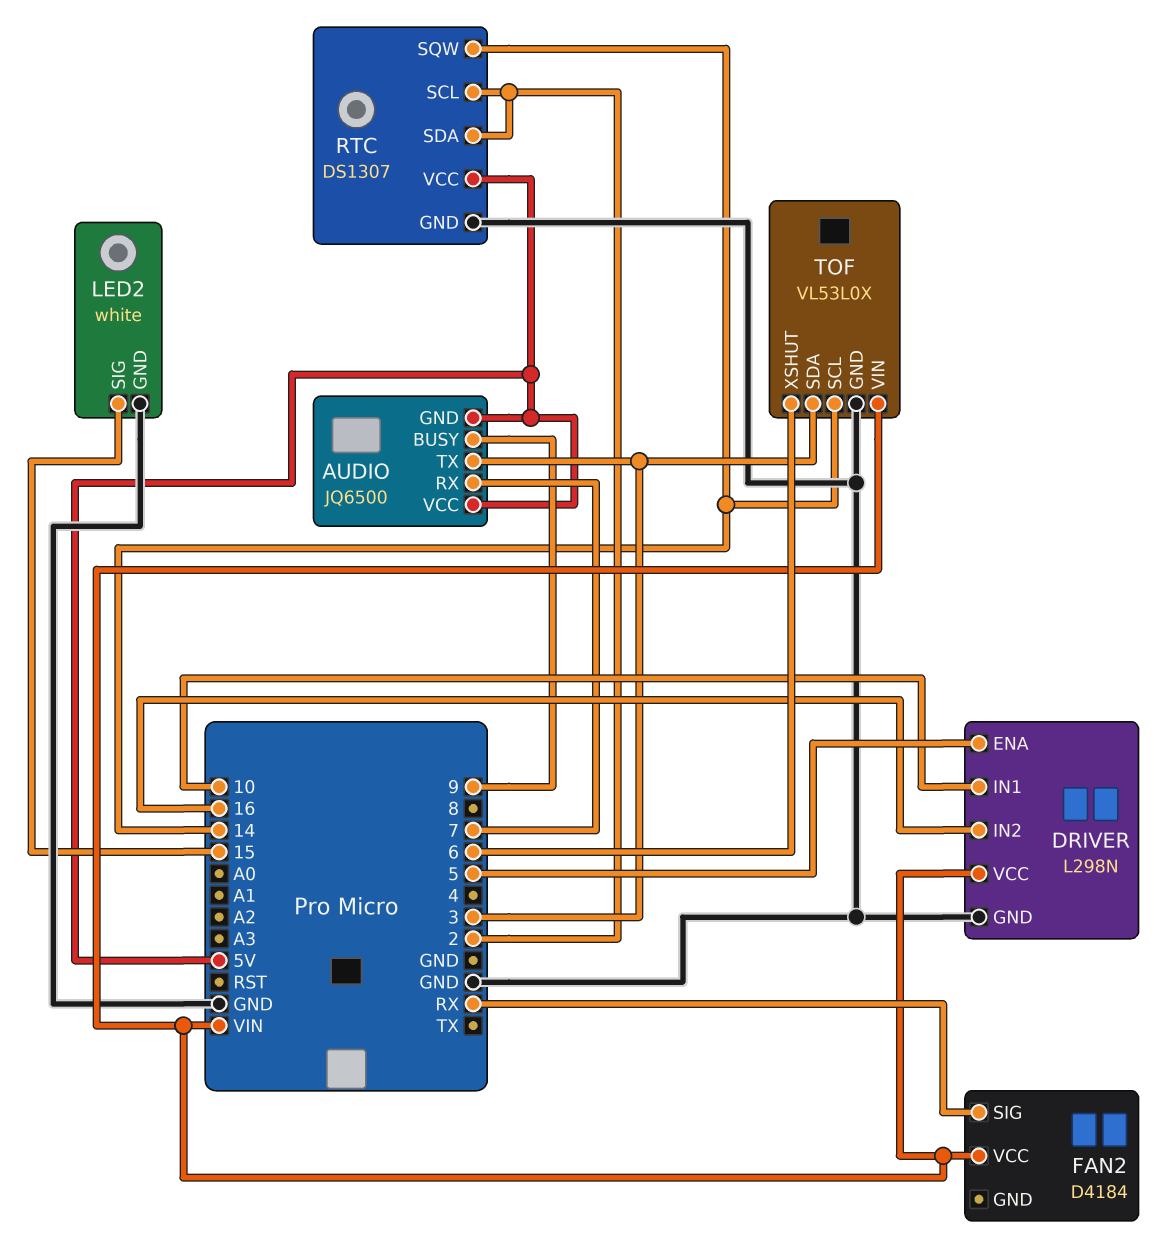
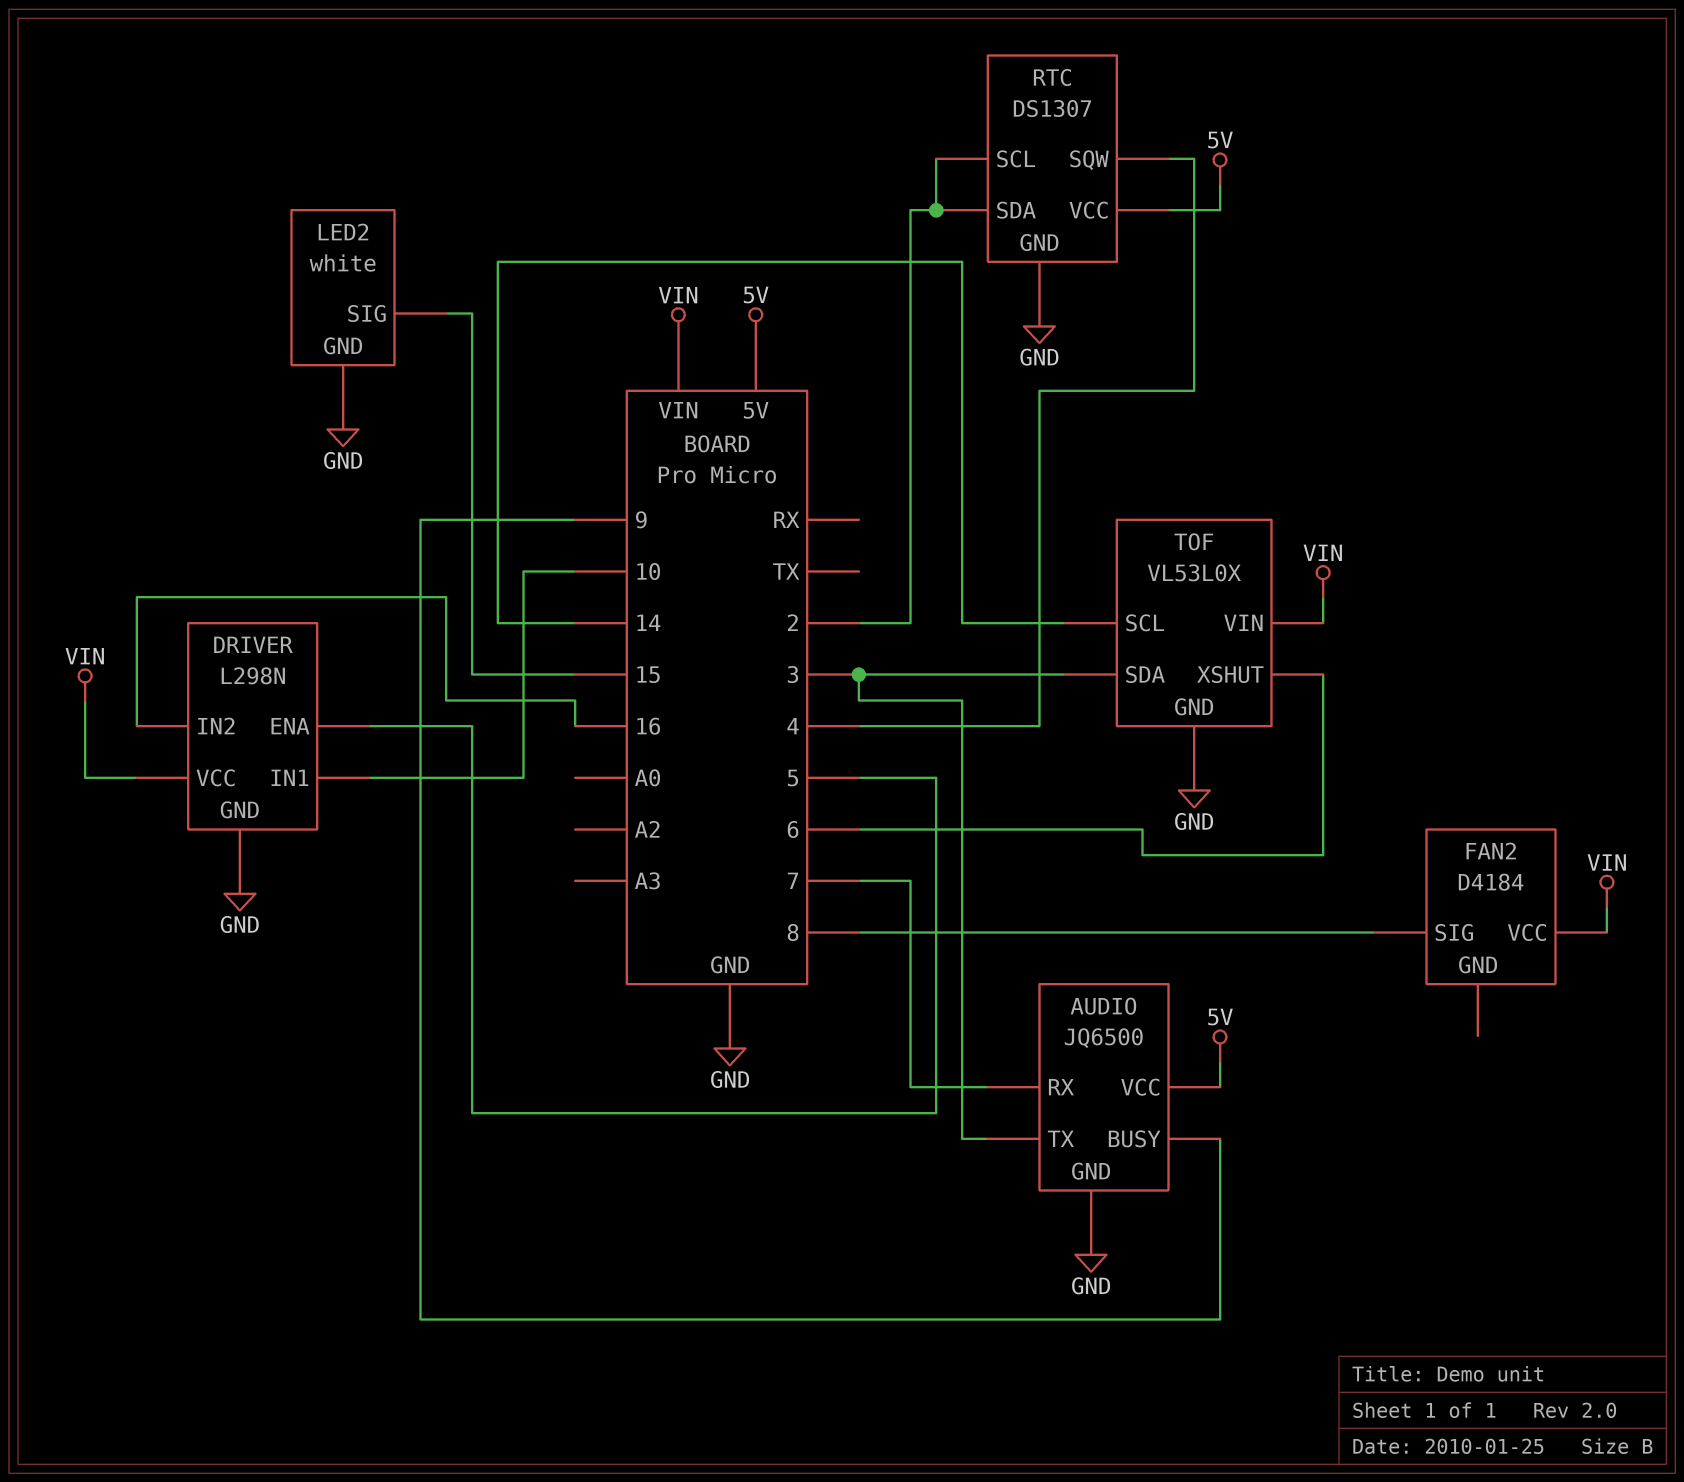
AUDIO pin GND: 5V -> GND
FAN2 pin SIG: RX -> 8
RTC pin SQW: 14 -> 4

